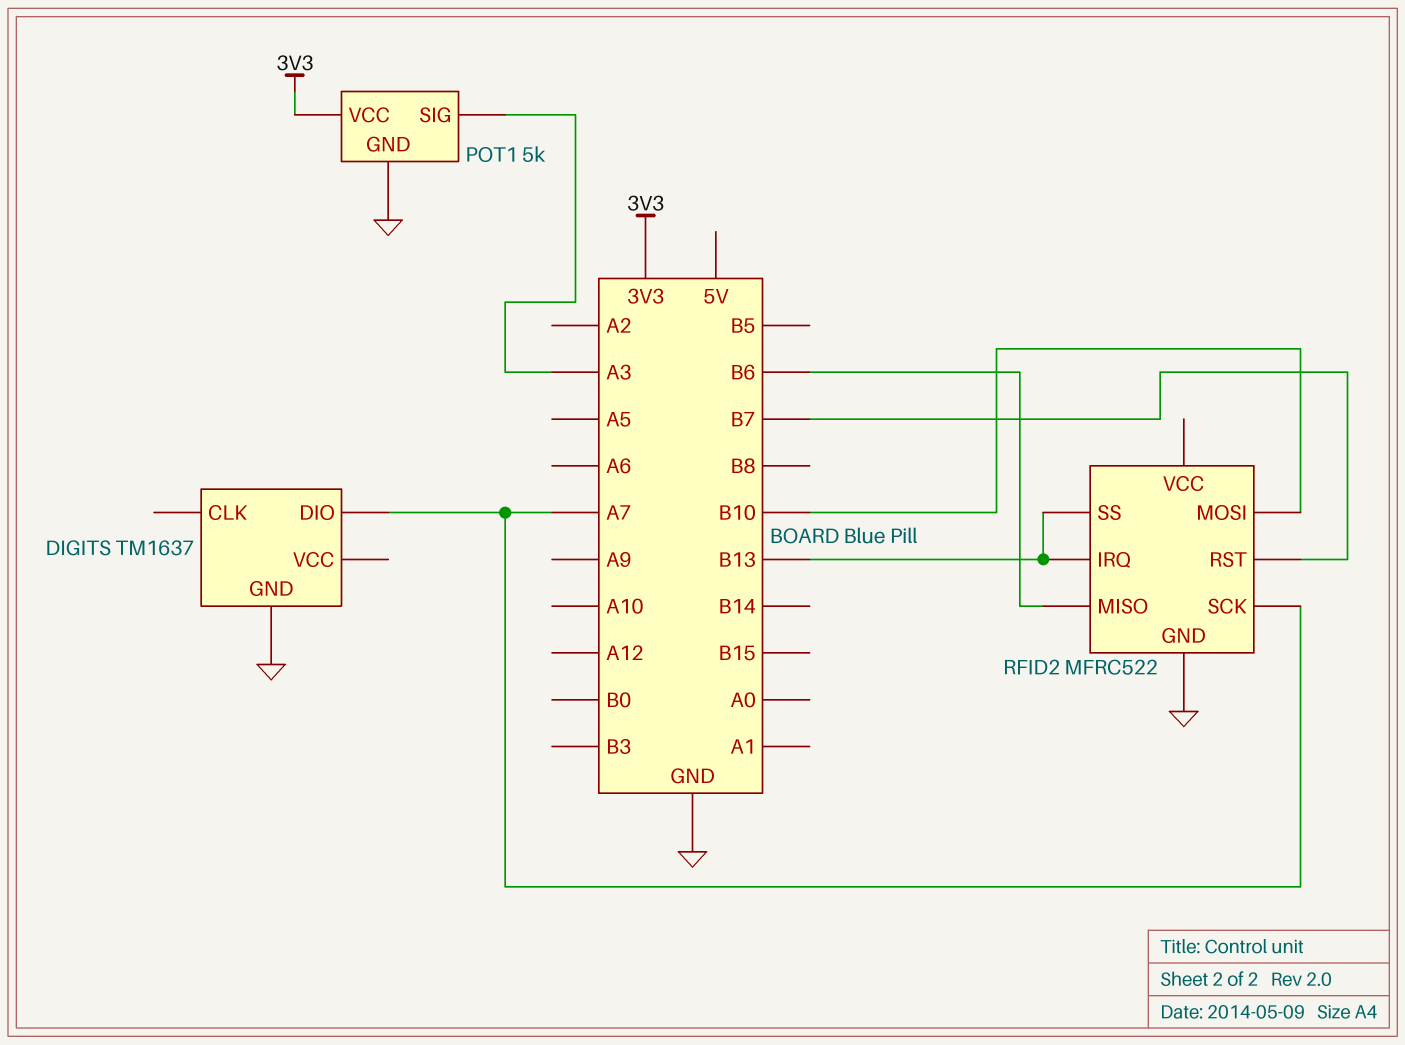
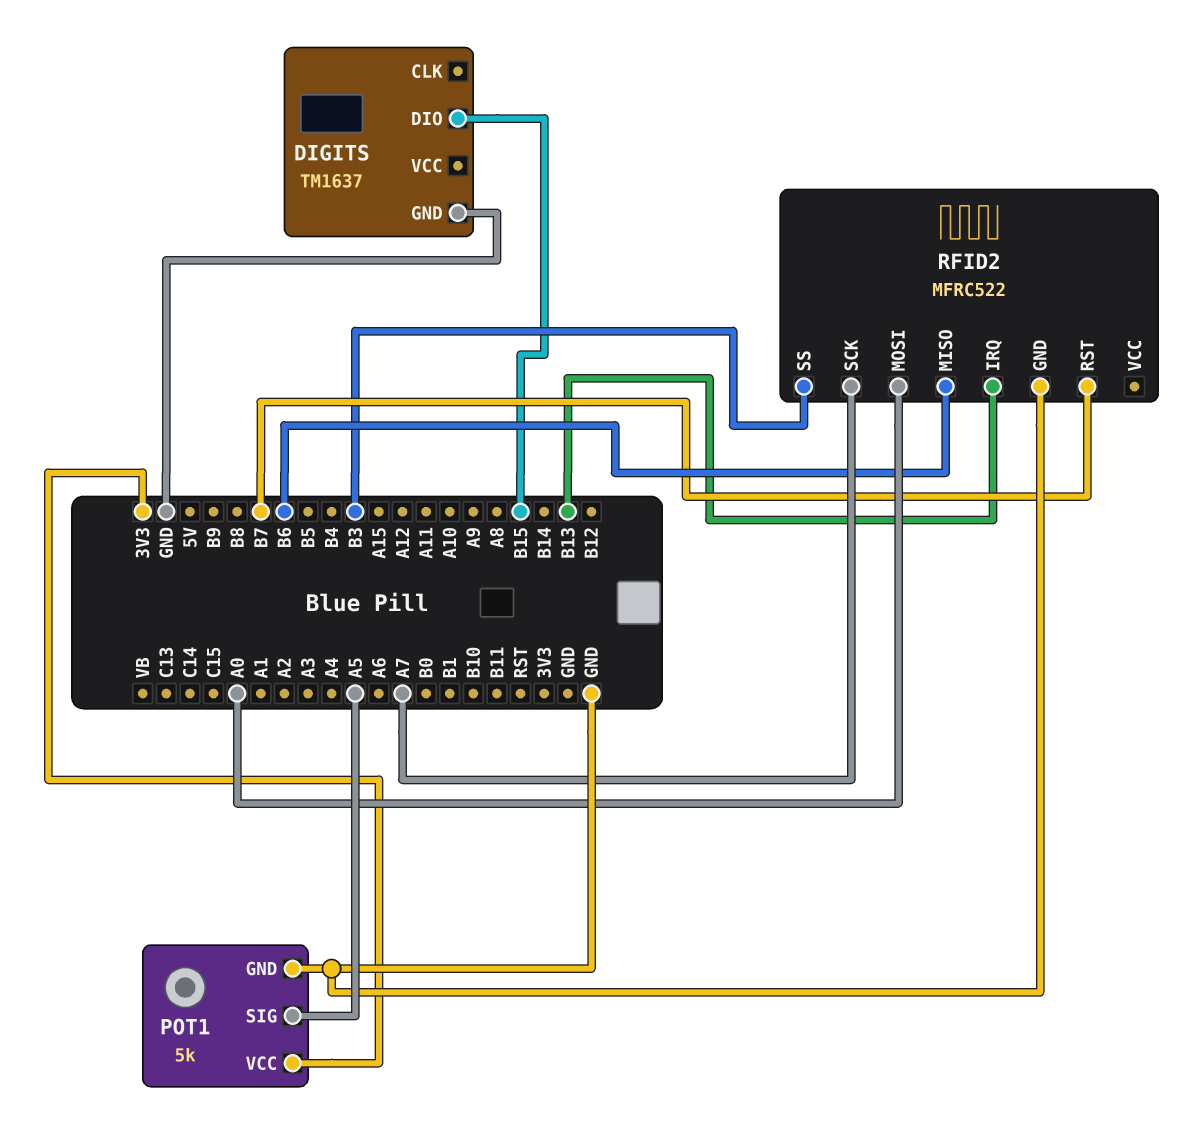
DIGITS pin DIO: A7 -> B15
POT1 pin SIG: A3 -> A5
RFID2 pin MOSI: B10 -> A0
RFID2 pin SS: B13 -> B3

